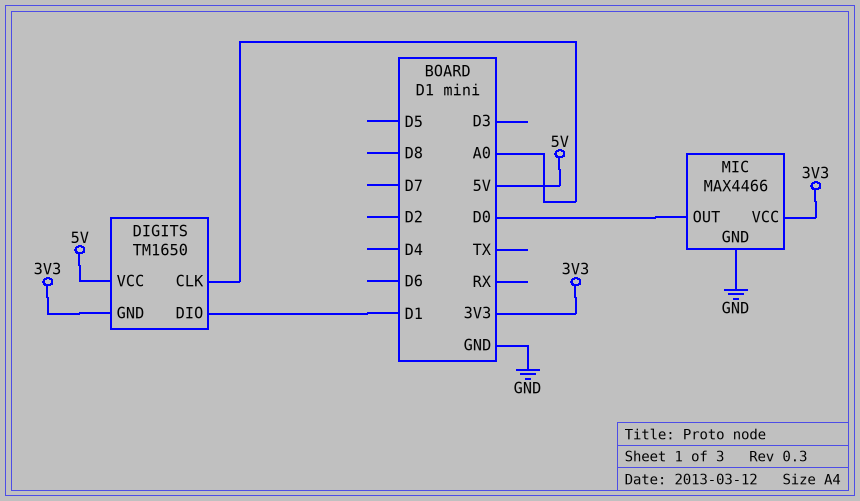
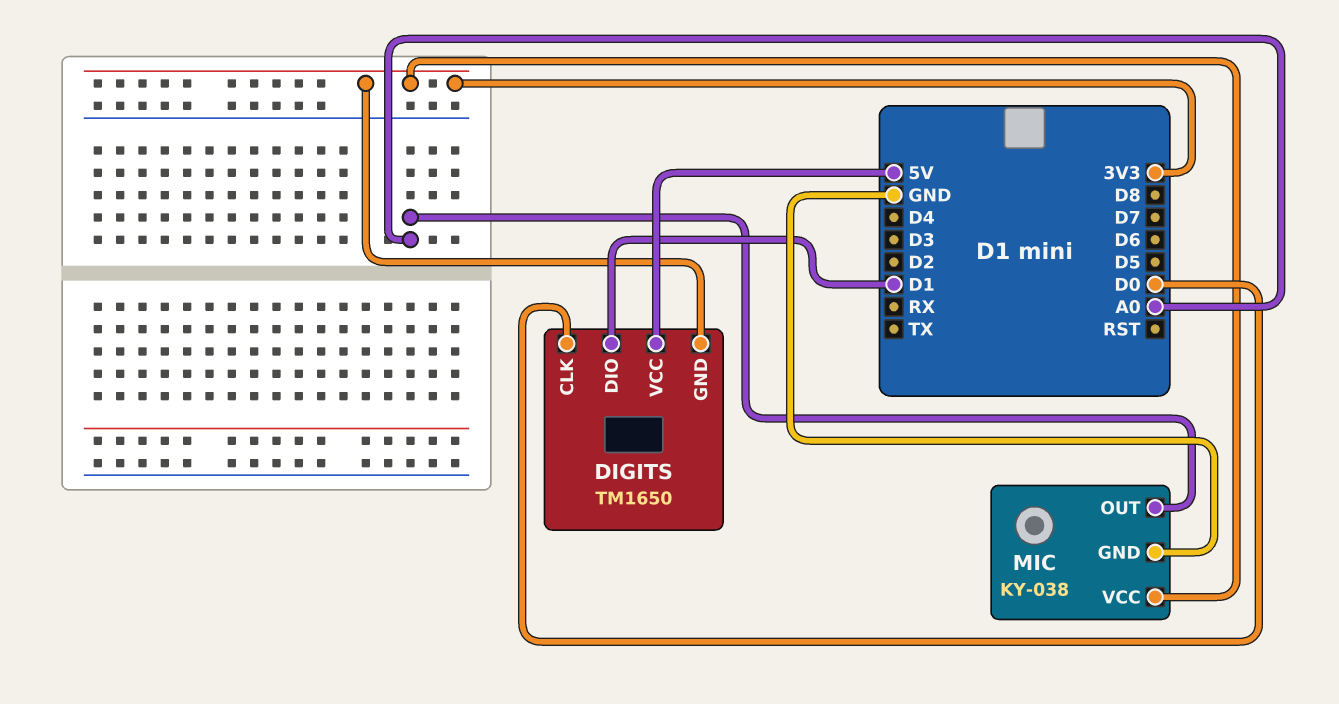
DIGITS pin CLK: A0 -> D0
MIC: MAX4466 -> KY-038
MIC pin OUT: D0 -> A0

